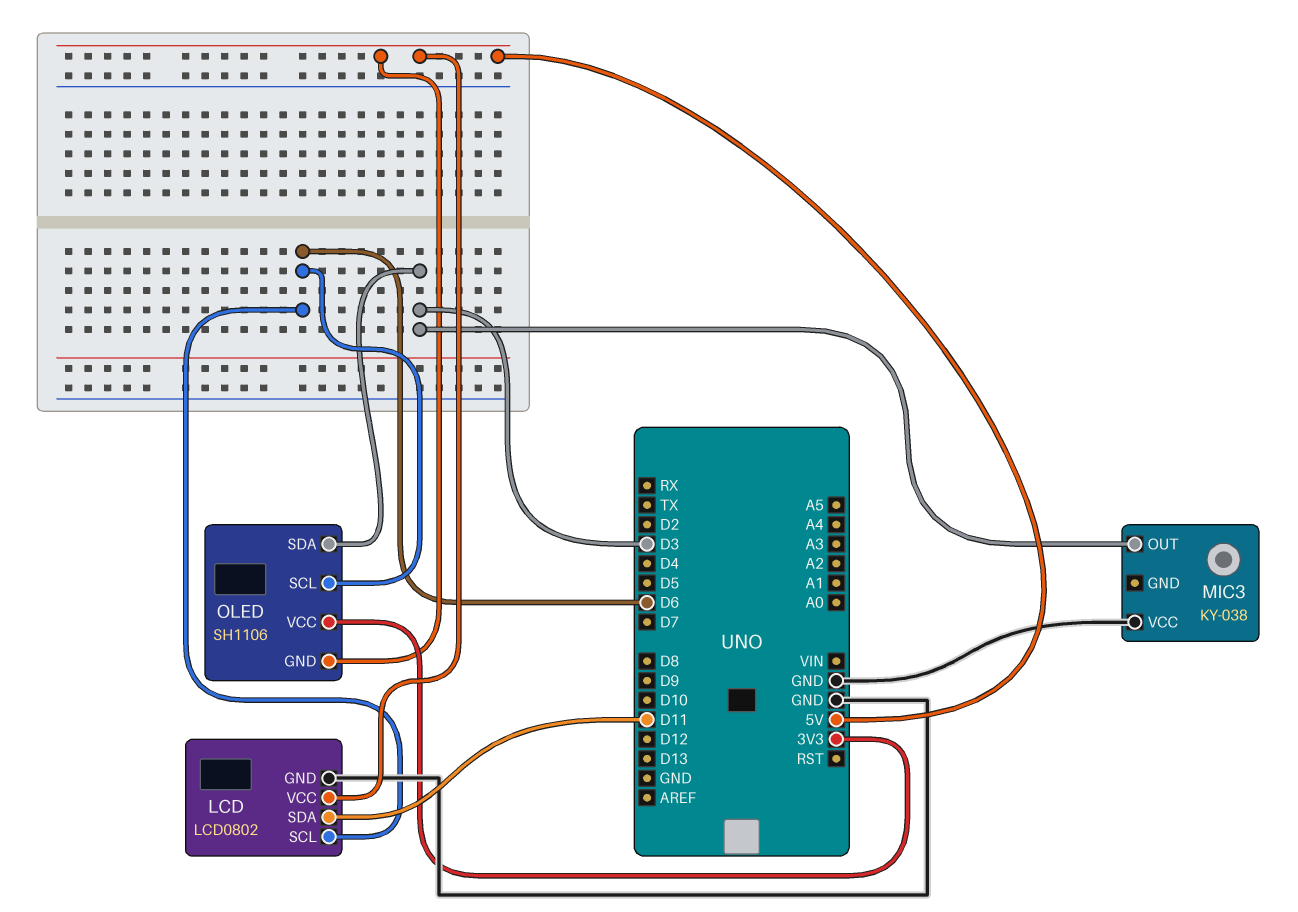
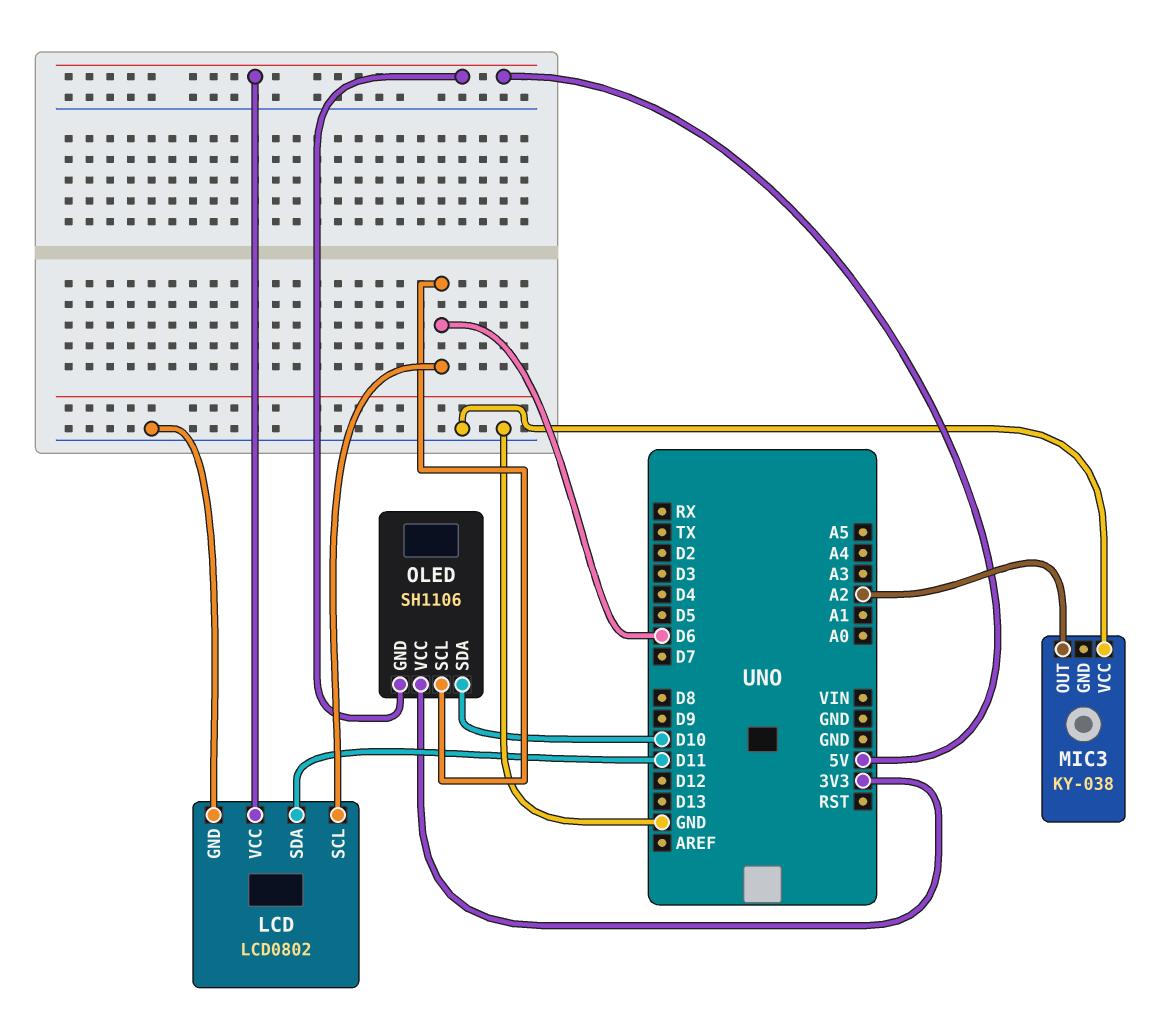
MIC3 pin OUT: D3 -> A2
OLED pin SDA: D3 -> D10

